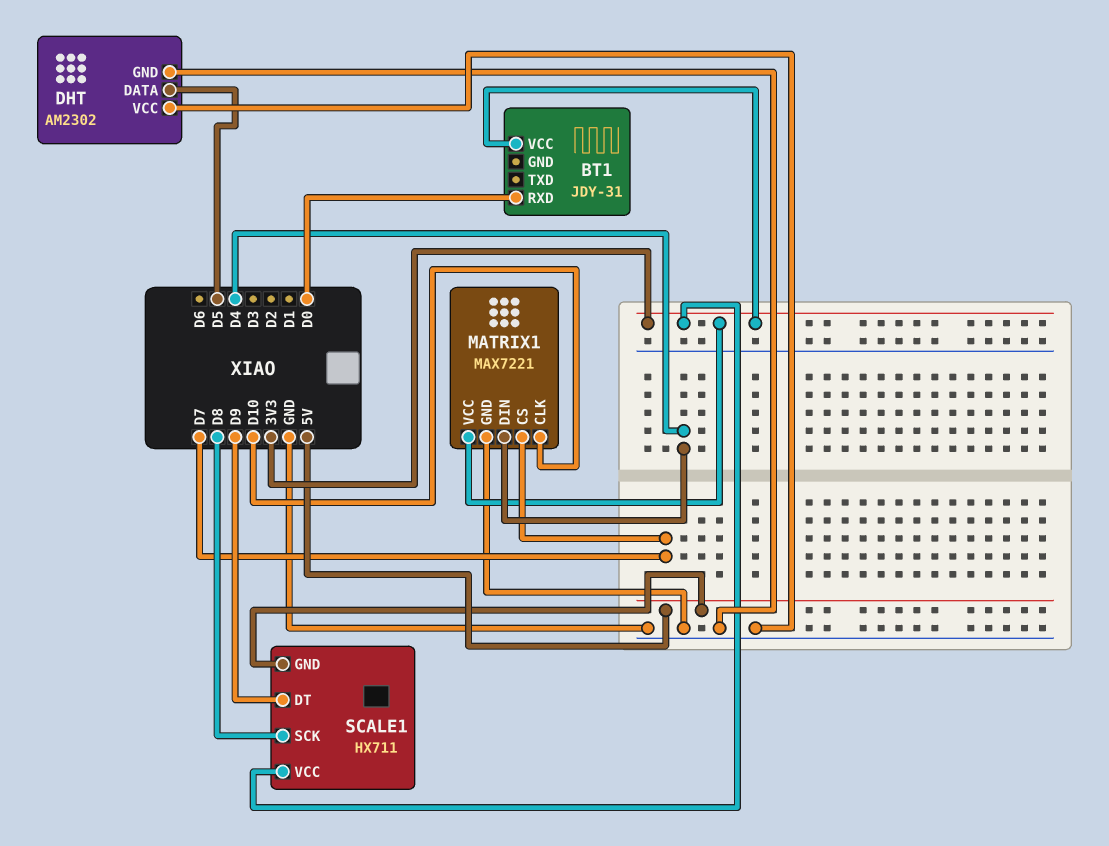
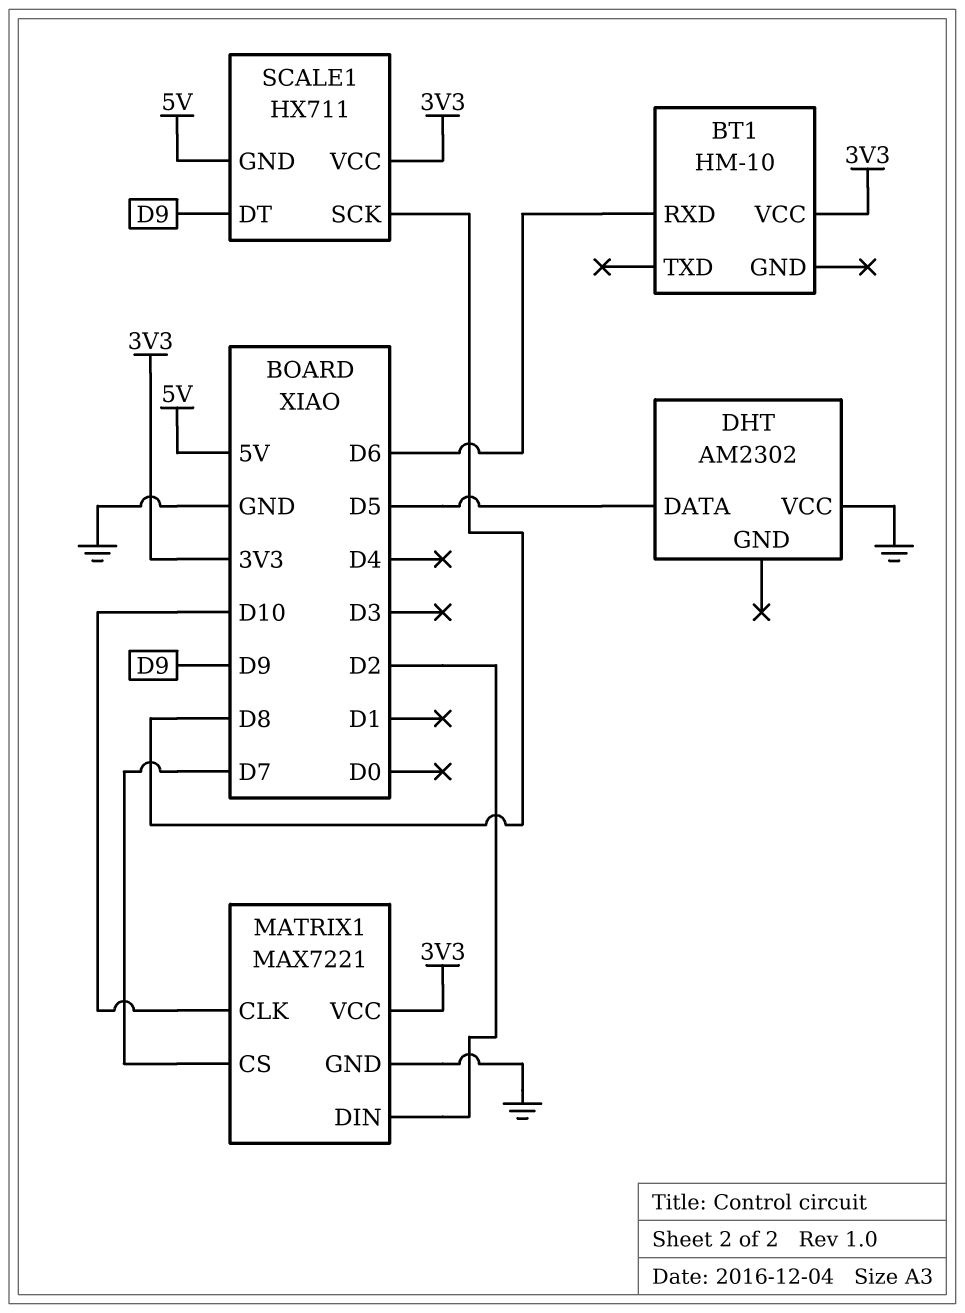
BT1: JDY-31 -> HM-10
BT1 pin RXD: D0 -> D6
DHT pin GND: GND -> none
MATRIX1 pin DIN: D4 -> D2

